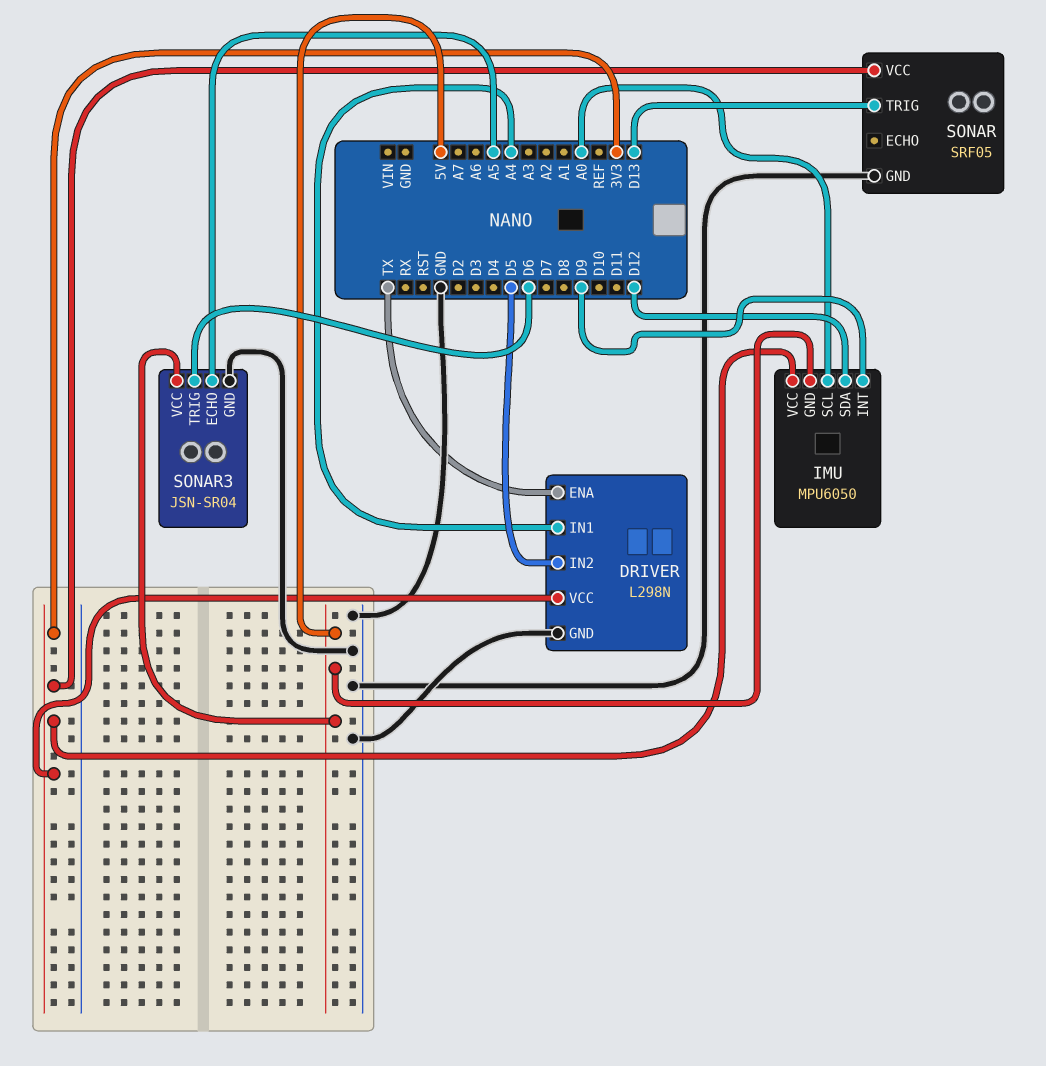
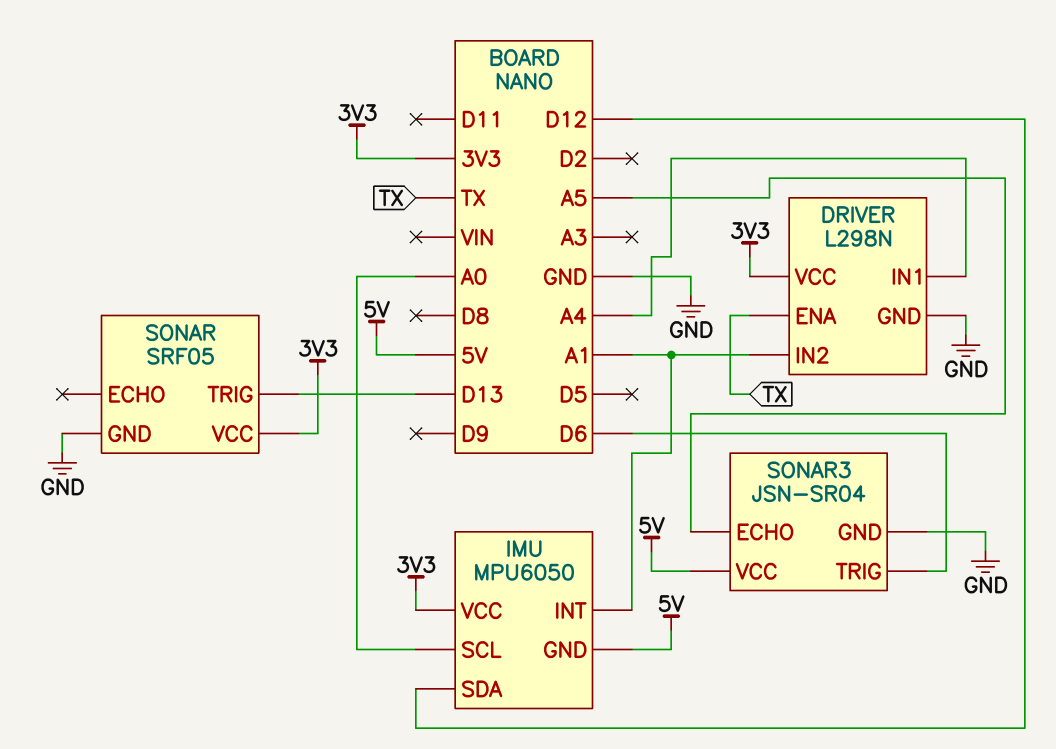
DRIVER pin IN2: D5 -> A1
IMU pin INT: D9 -> A1

